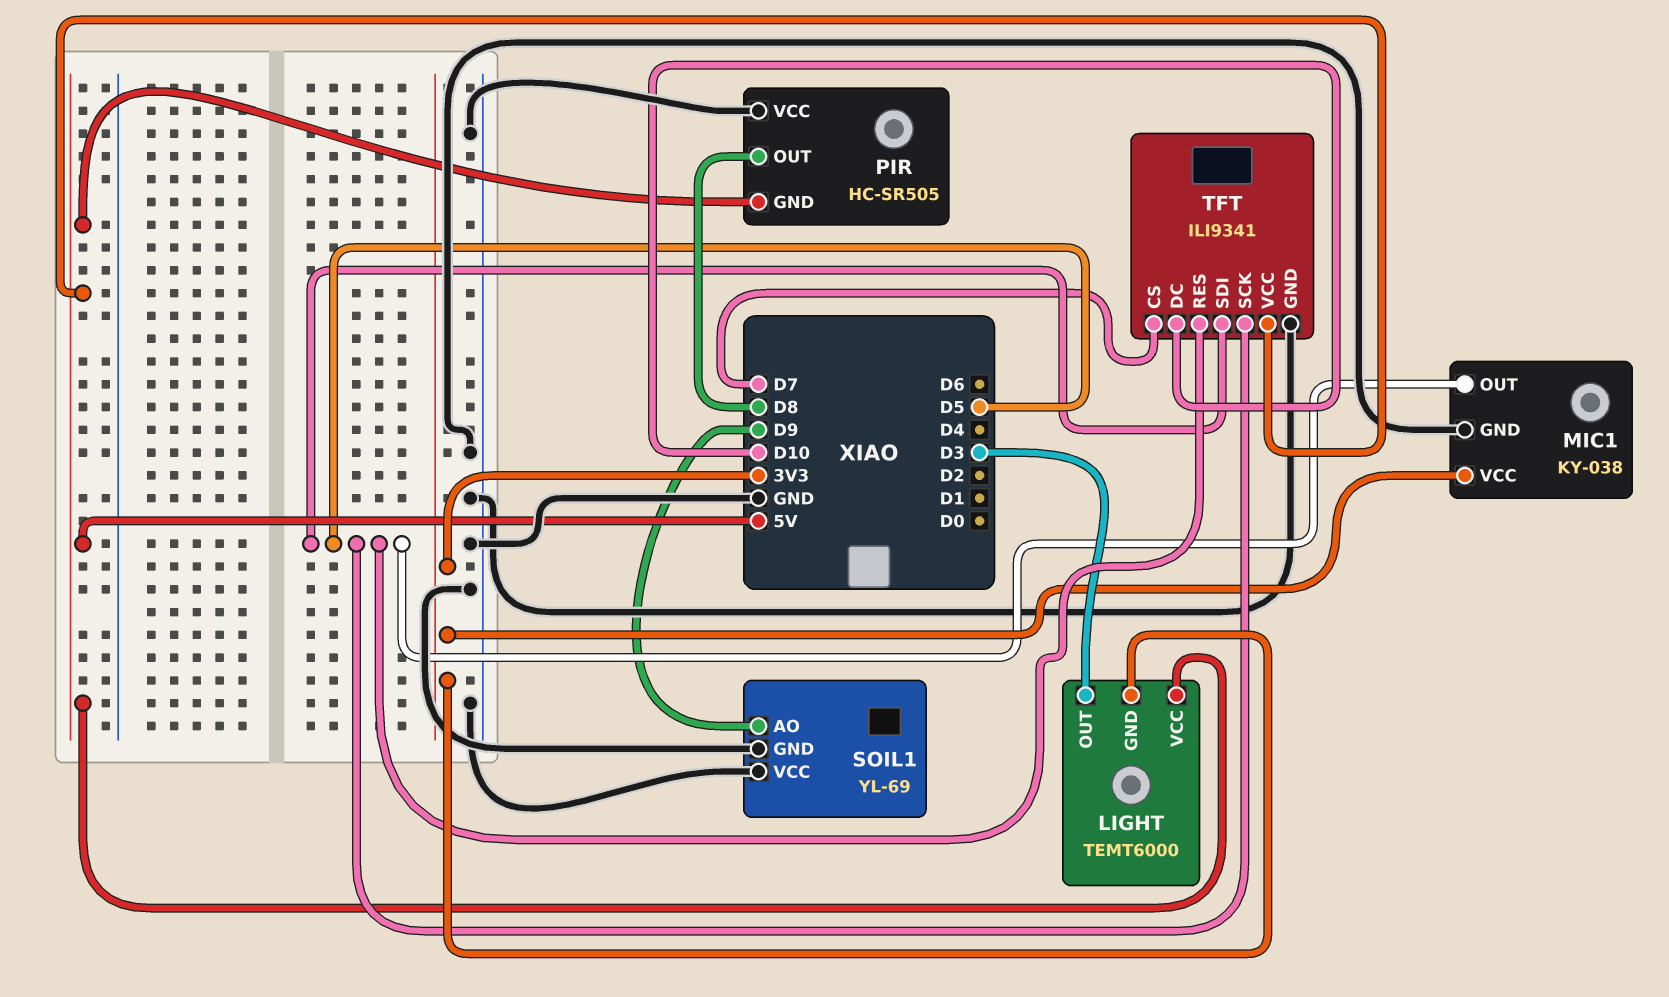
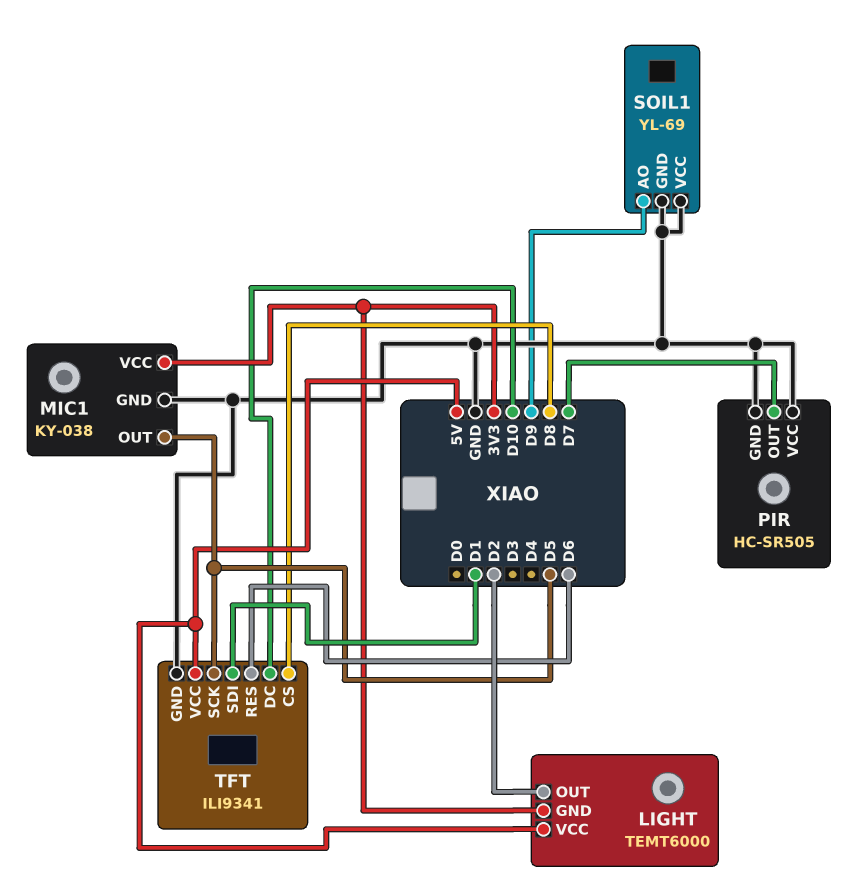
LIGHT pin OUT: D3 -> D2
PIR pin GND: 5V -> GND
PIR pin OUT: D8 -> D7
TFT pin CS: D7 -> D8
TFT pin RES: D5 -> D6
TFT pin SDI: D5 -> D1

